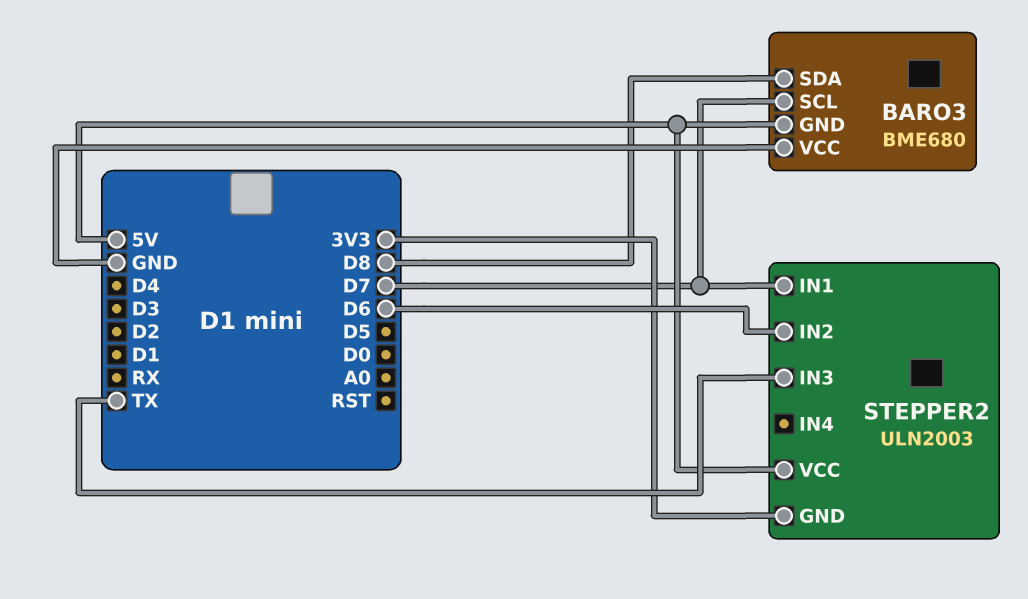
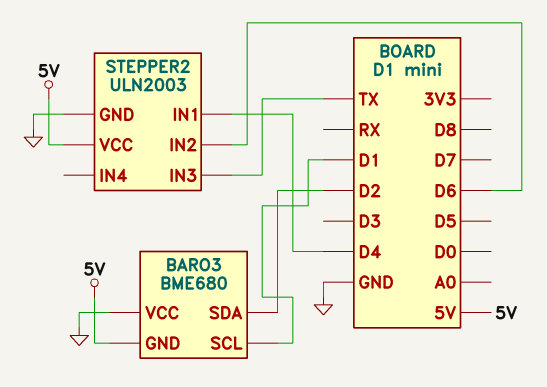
BARO3 pin SCL: D7 -> D1
BARO3 pin SDA: D8 -> D2
STEPPER2 pin GND: 3V3 -> GND
STEPPER2 pin IN1: D7 -> D4

